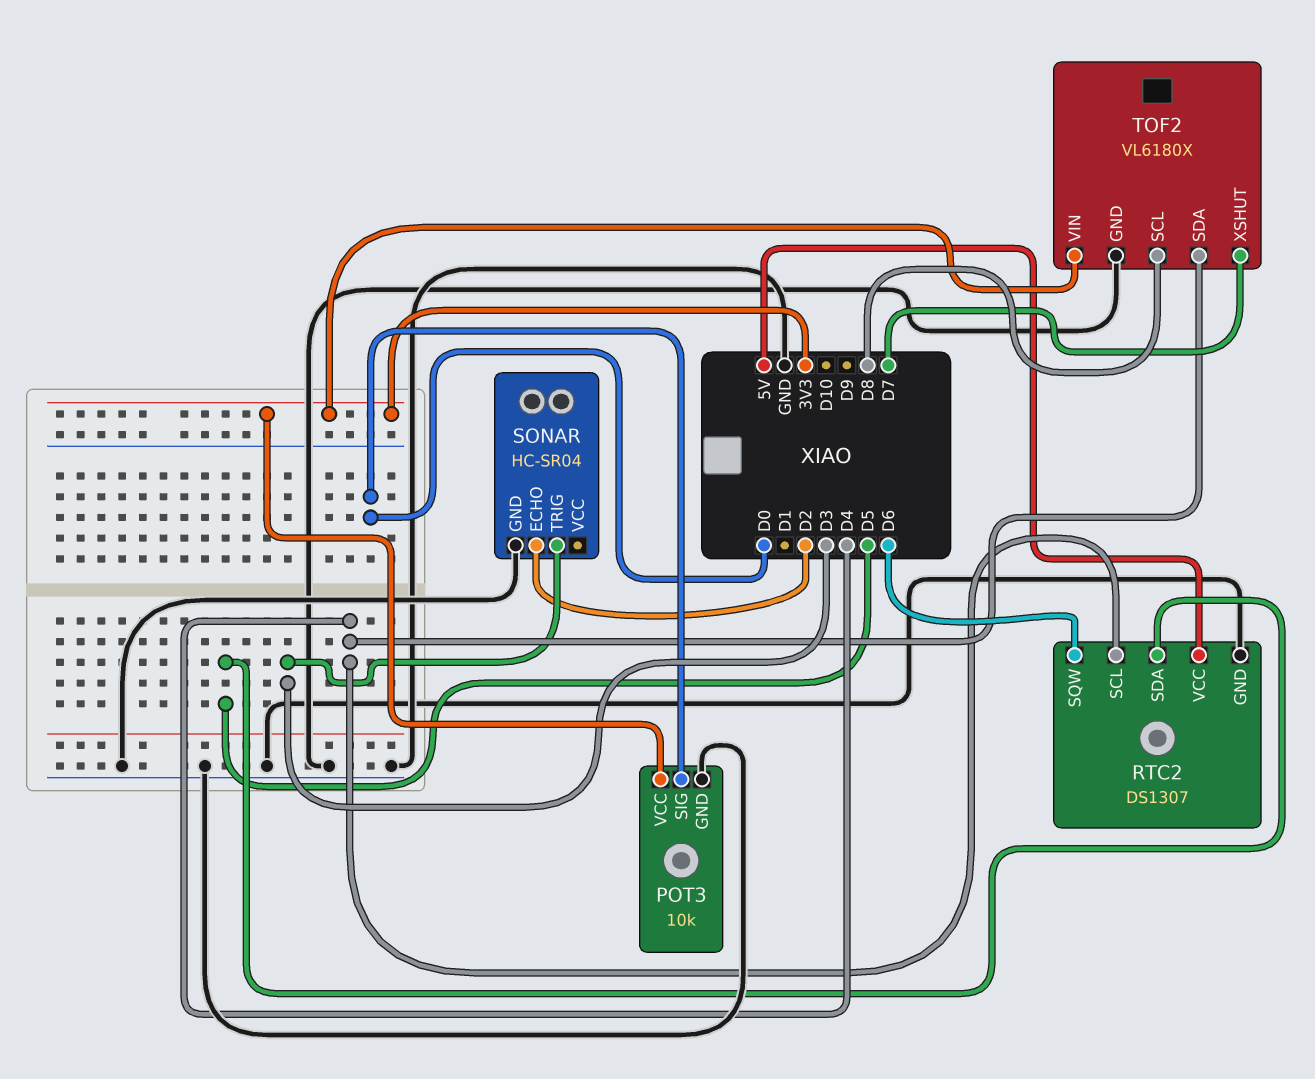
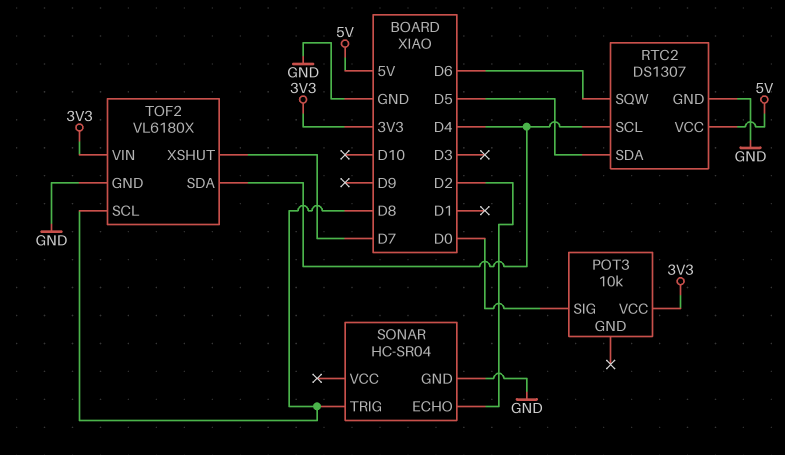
POT3 pin GND: GND -> none
SONAR pin TRIG: D3 -> D8

